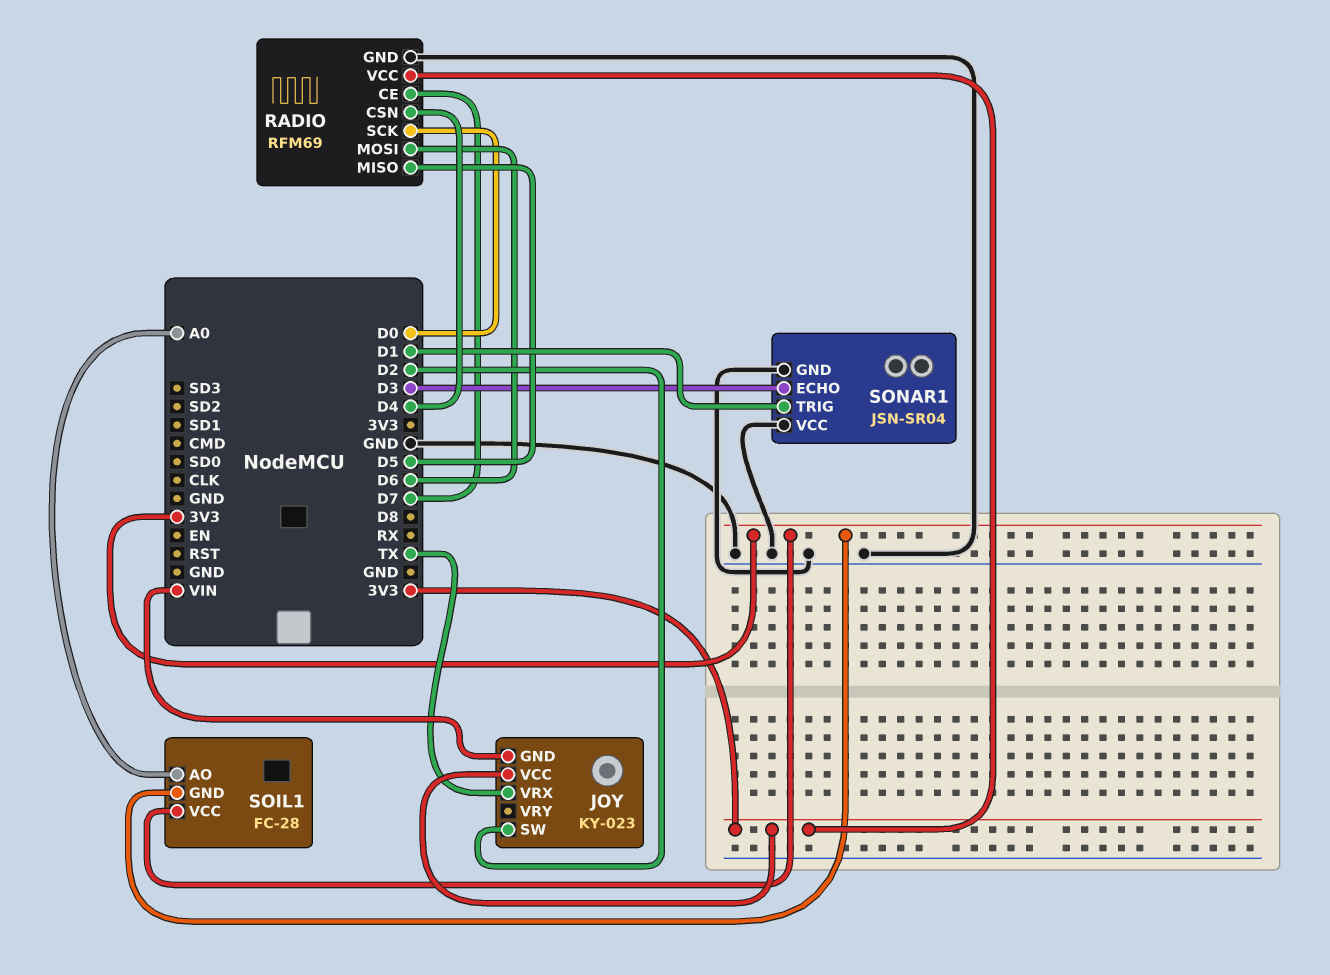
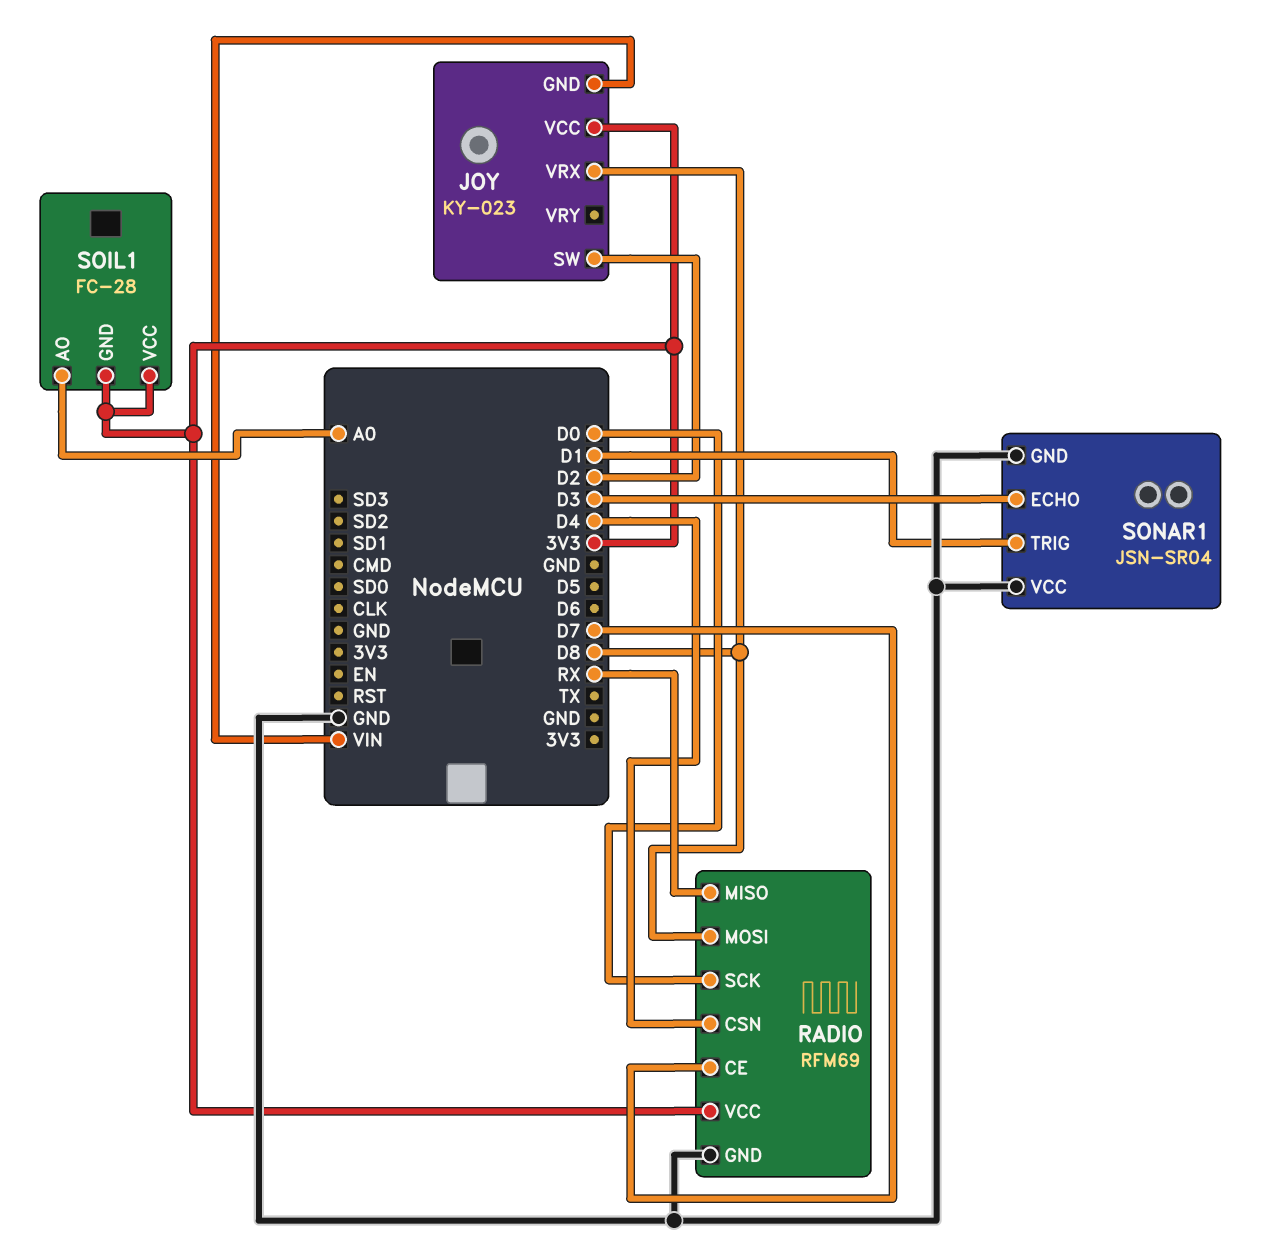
JOY pin VRX: TX -> D8
RADIO pin MISO: D5 -> RX
RADIO pin MOSI: D6 -> D8

